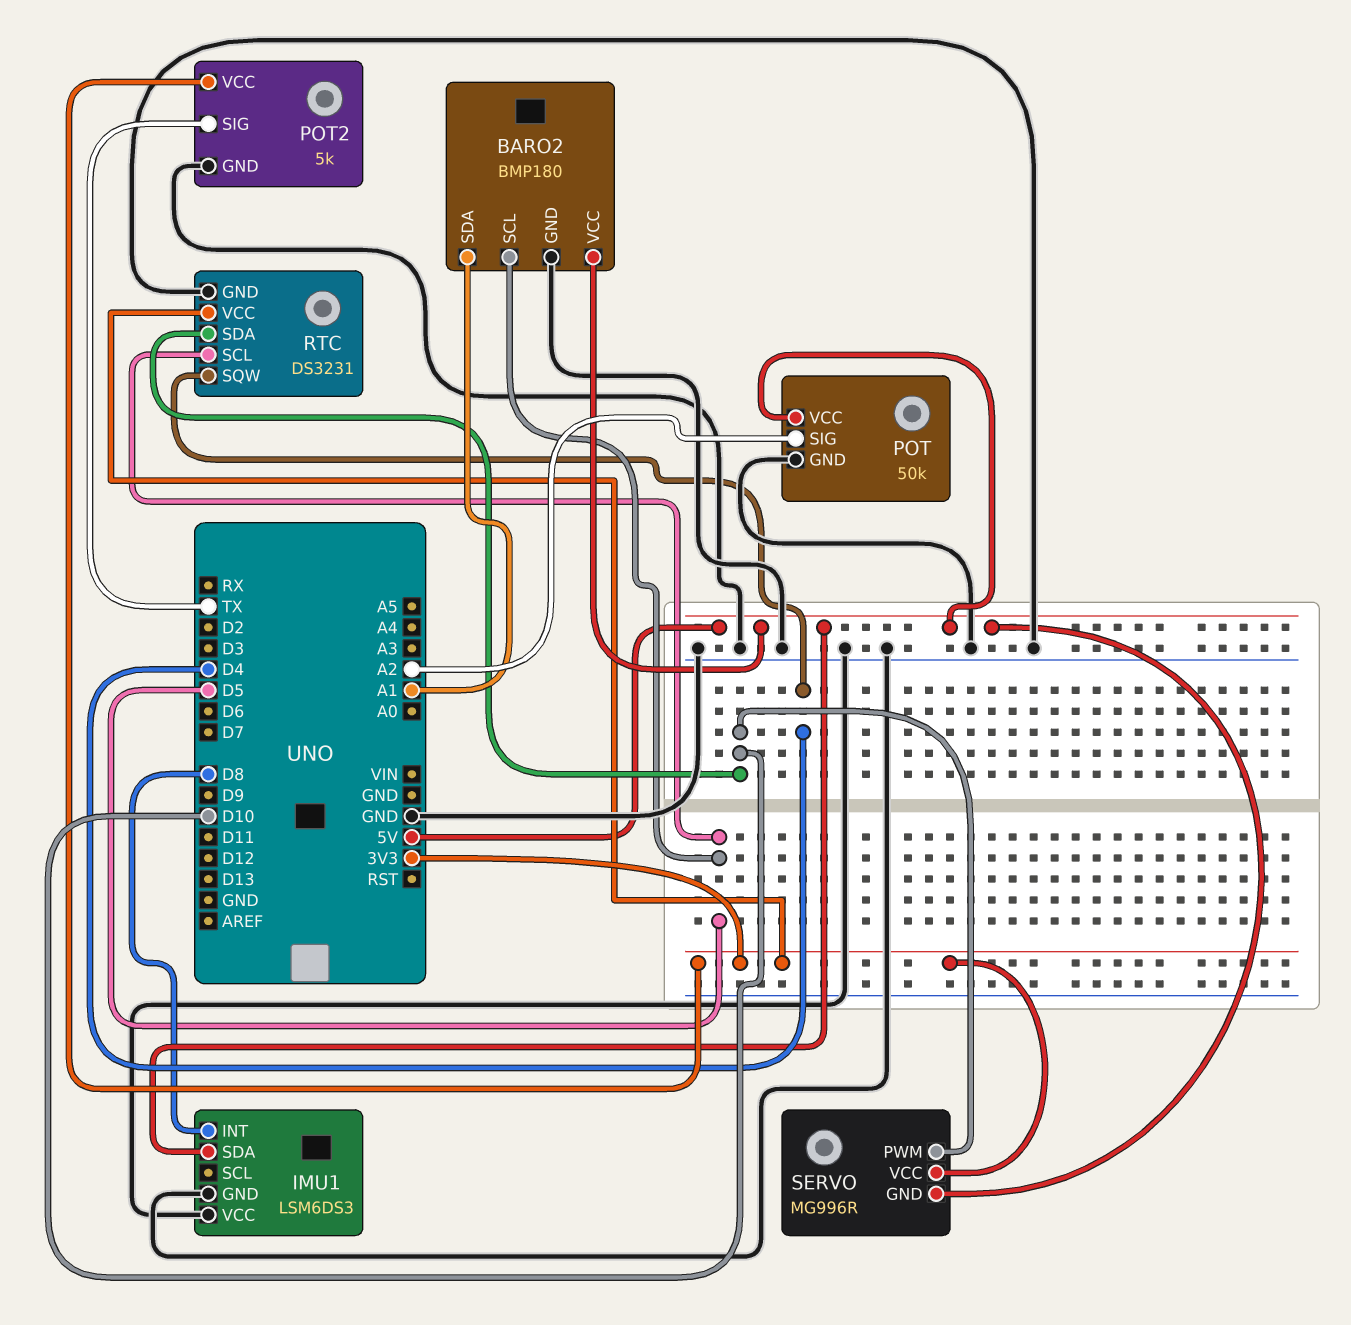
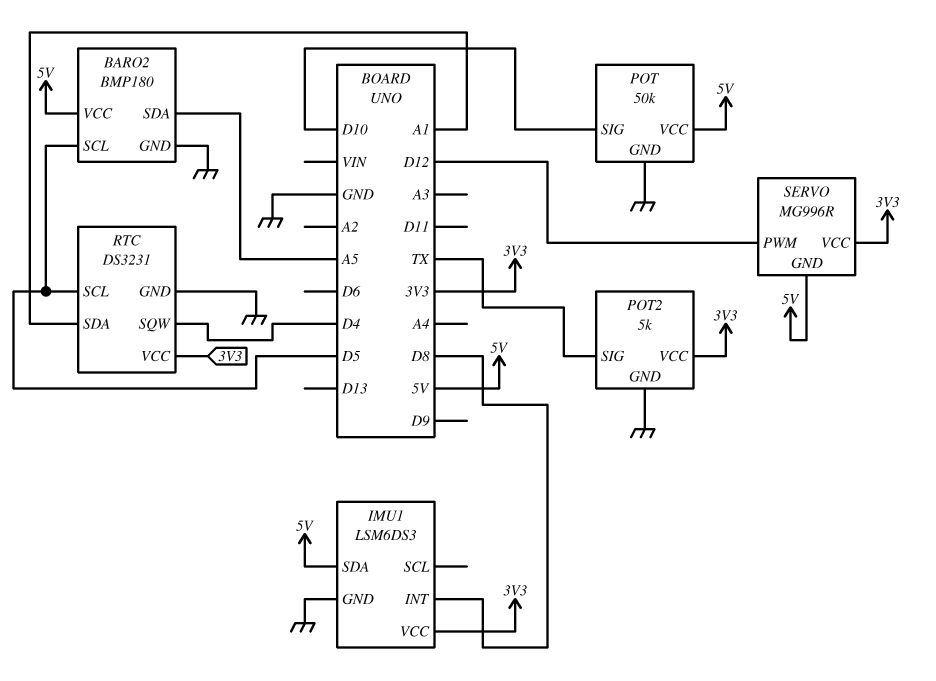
BARO2 pin SDA: A1 -> A5
IMU1 pin VCC: GND -> 3V3
POT pin SIG: A2 -> D10
RTC pin SDA: D10 -> A1
SERVO pin PWM: D10 -> D12

